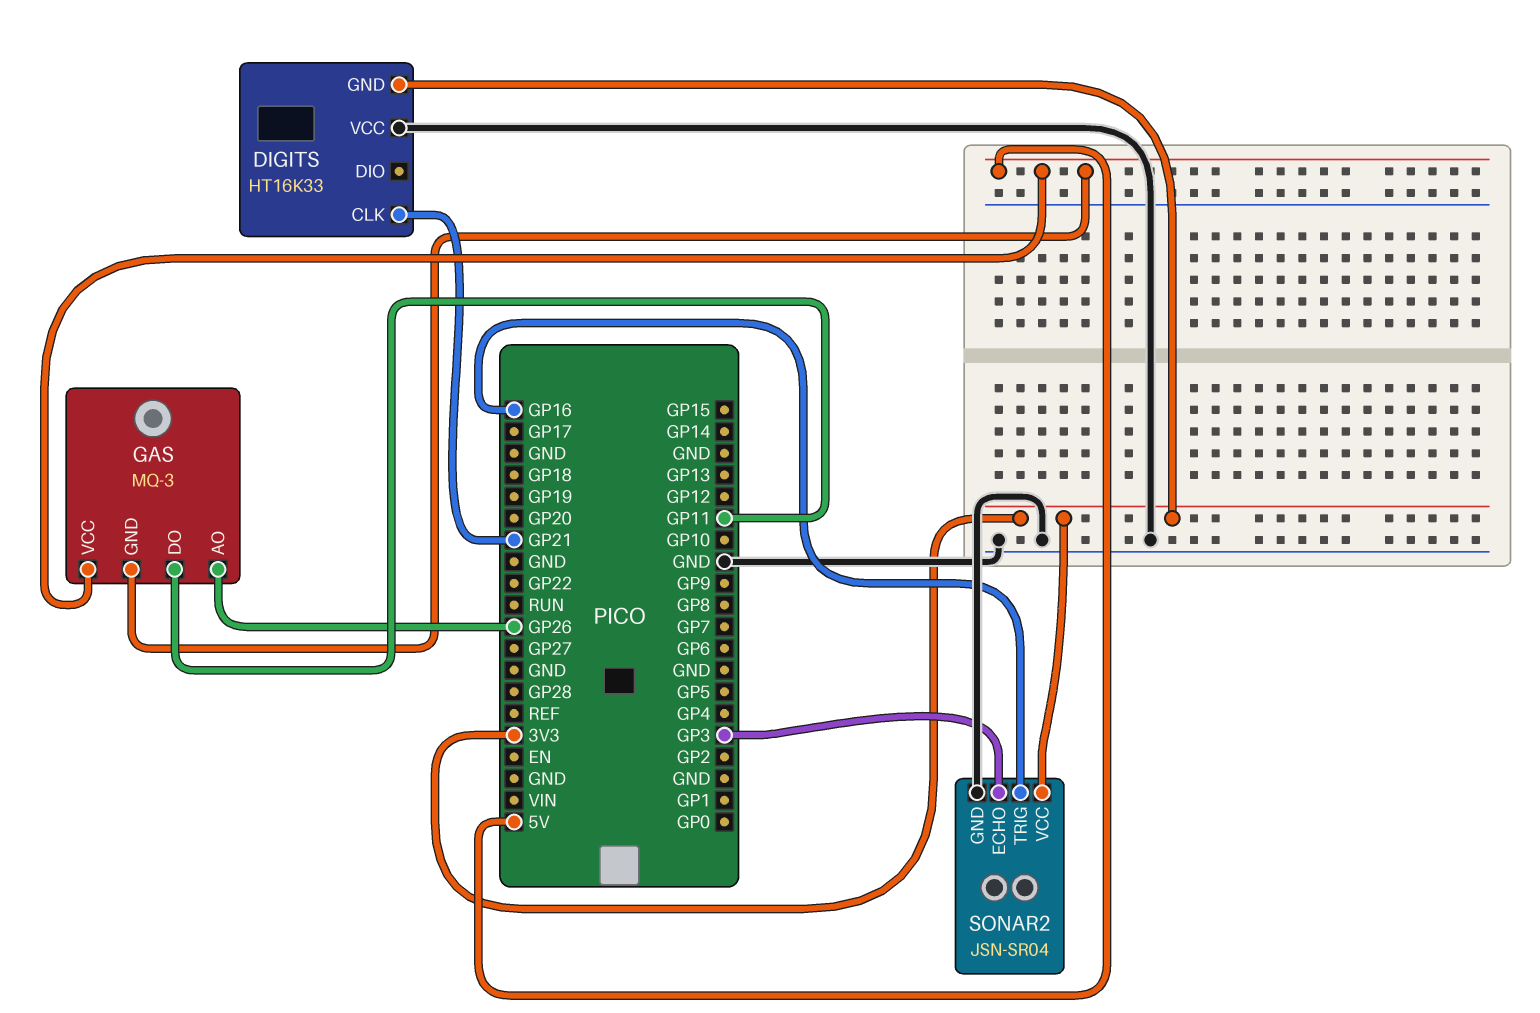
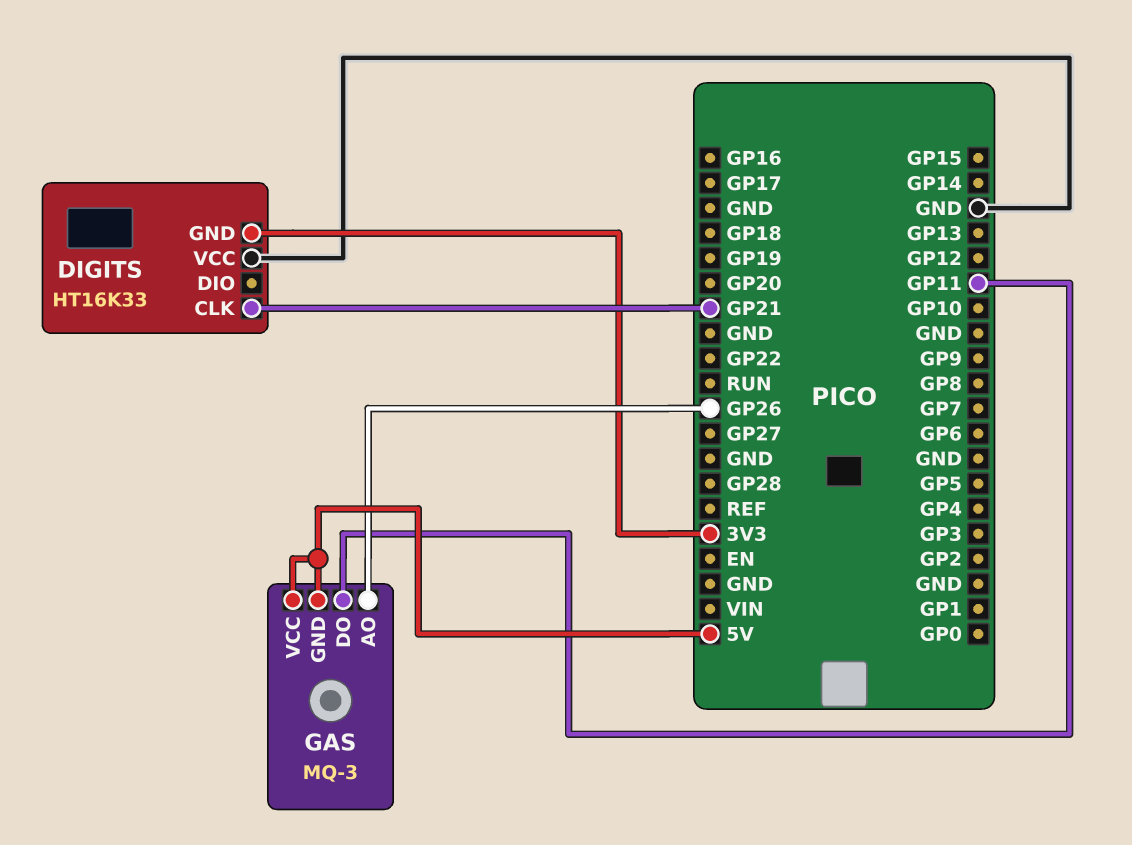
SONAR2: JSN-SR04 -> none
SONAR2 pin ECHO: GP3 -> none
SONAR2 pin GND: GND -> none
SONAR2 pin TRIG: GP16 -> none
SONAR2 pin VCC: 3V3 -> none

